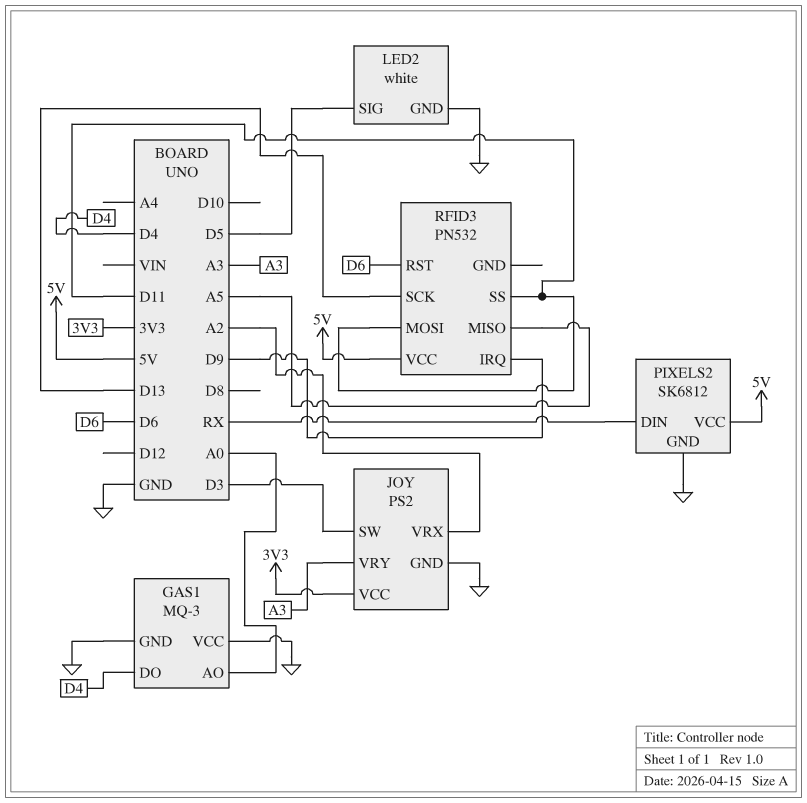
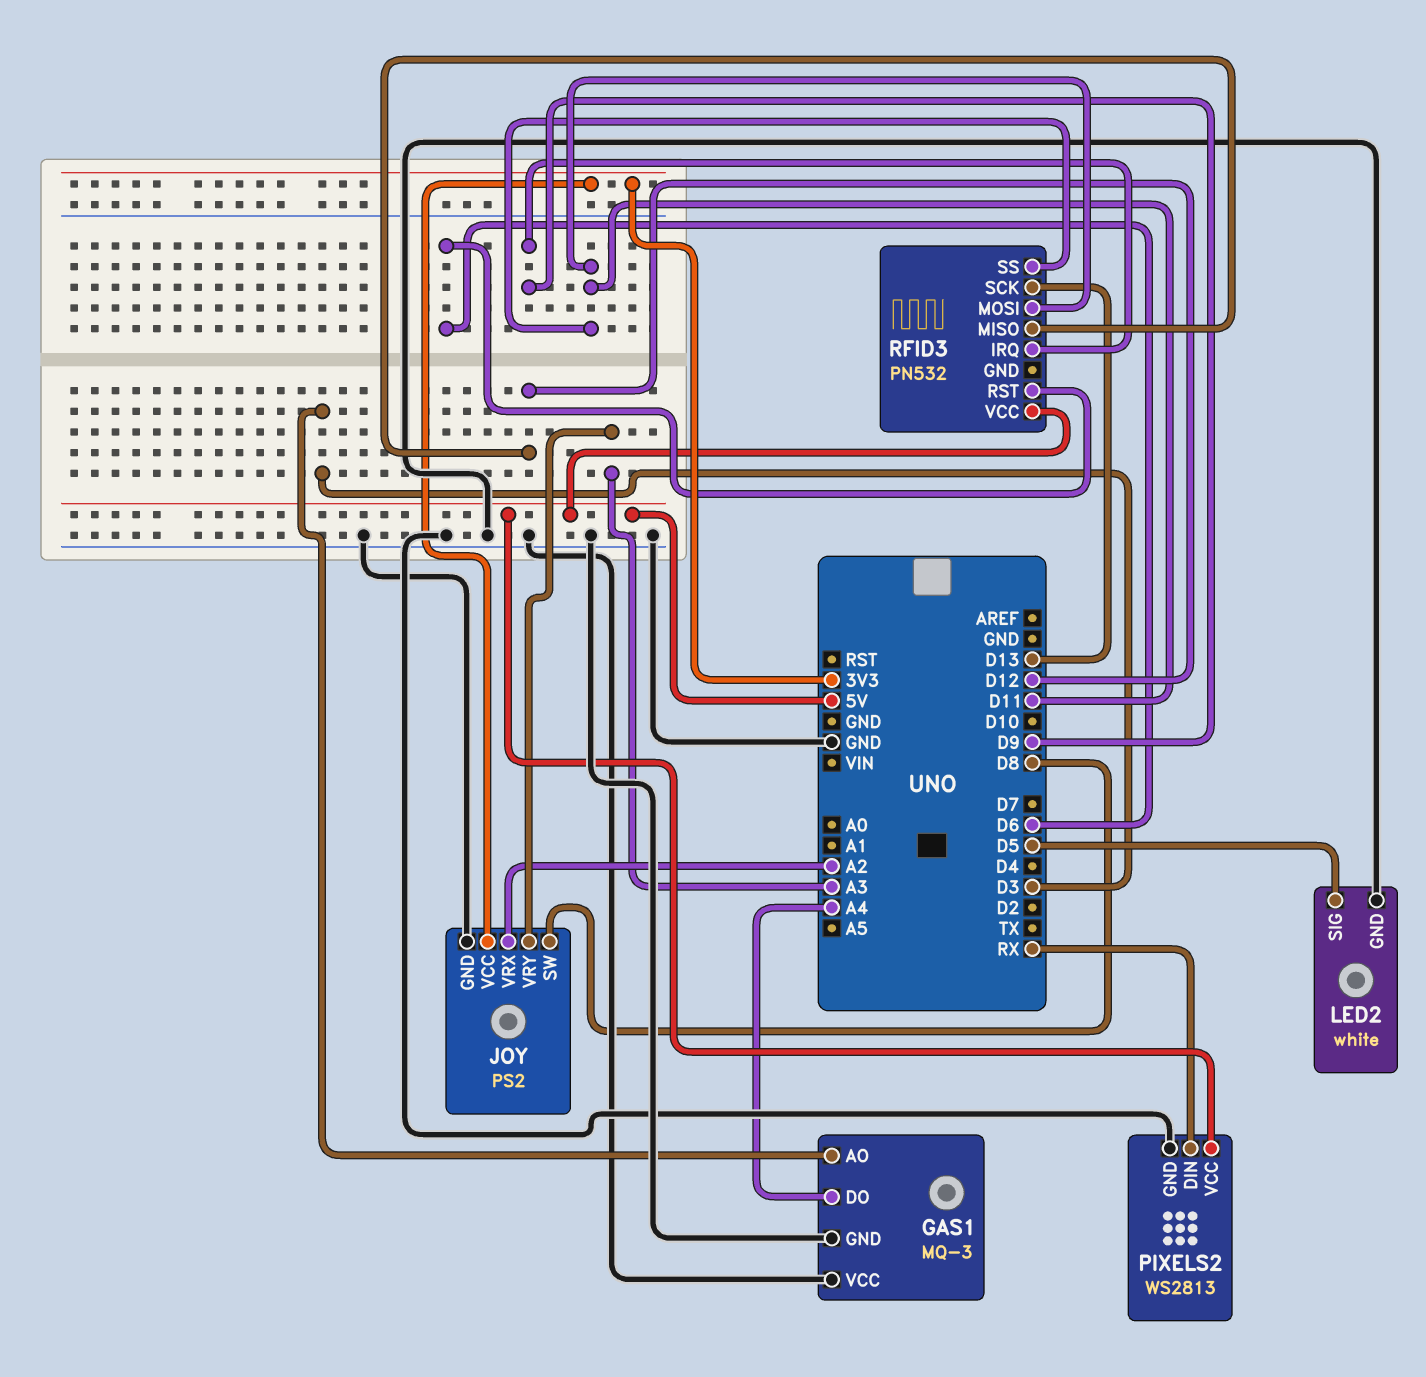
GAS1 pin AO: A0 -> D3
GAS1 pin DO: D4 -> A4
JOY pin SW: D3 -> D8
PIXELS2: SK6812 -> WS2813
RFID3 pin MISO: A5 -> D12

